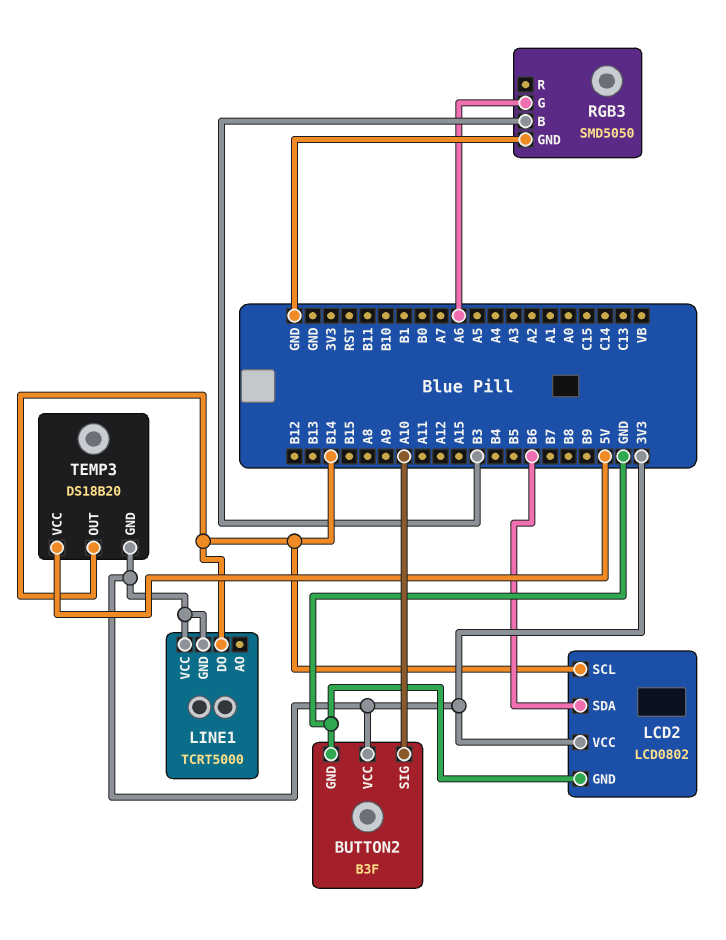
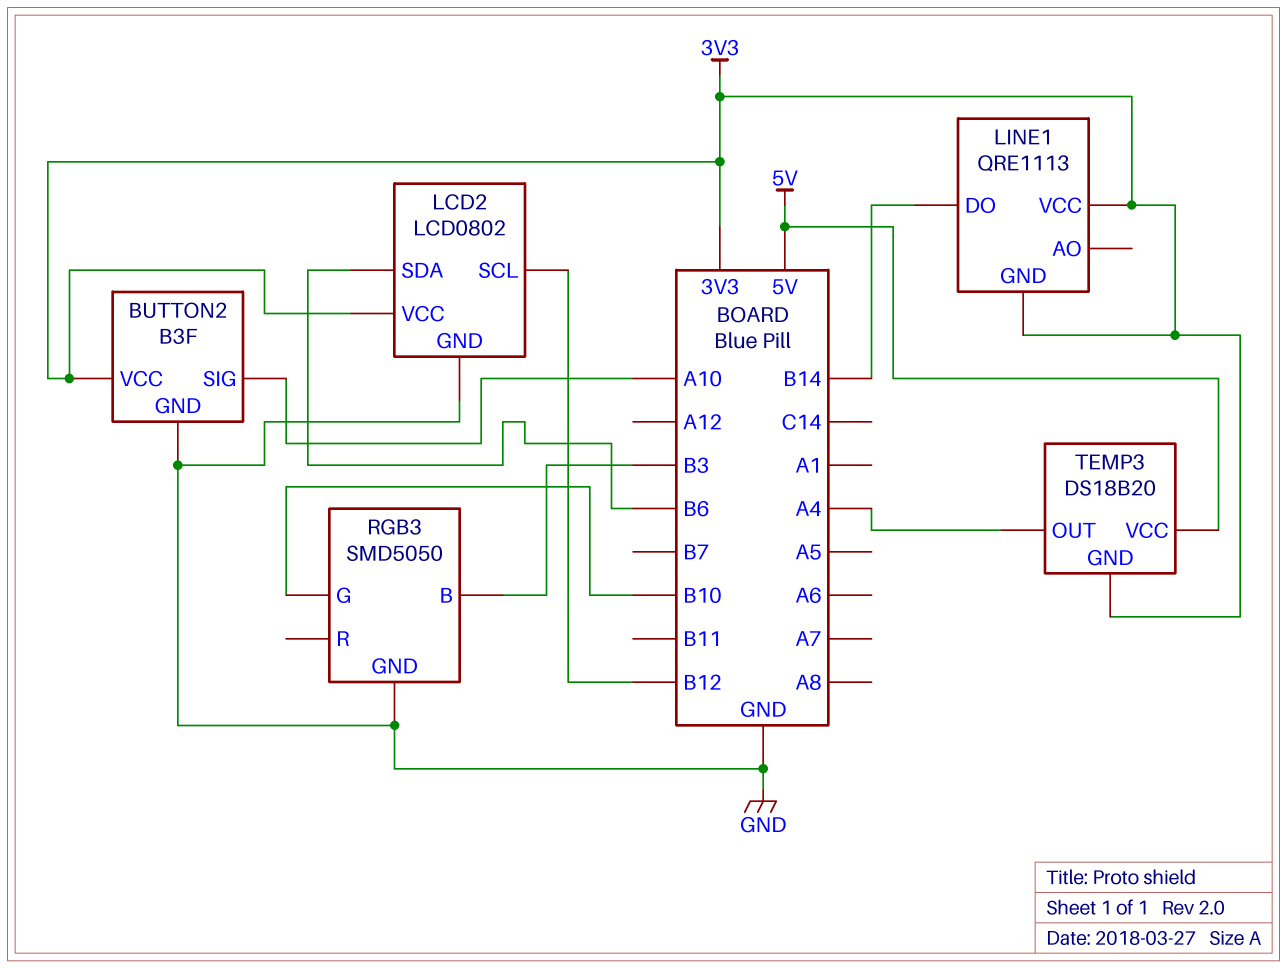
LCD2 pin SCL: B14 -> B12
LINE1: TCRT5000 -> QRE1113
RGB3 pin G: A6 -> B10
TEMP3 pin OUT: B14 -> A4

